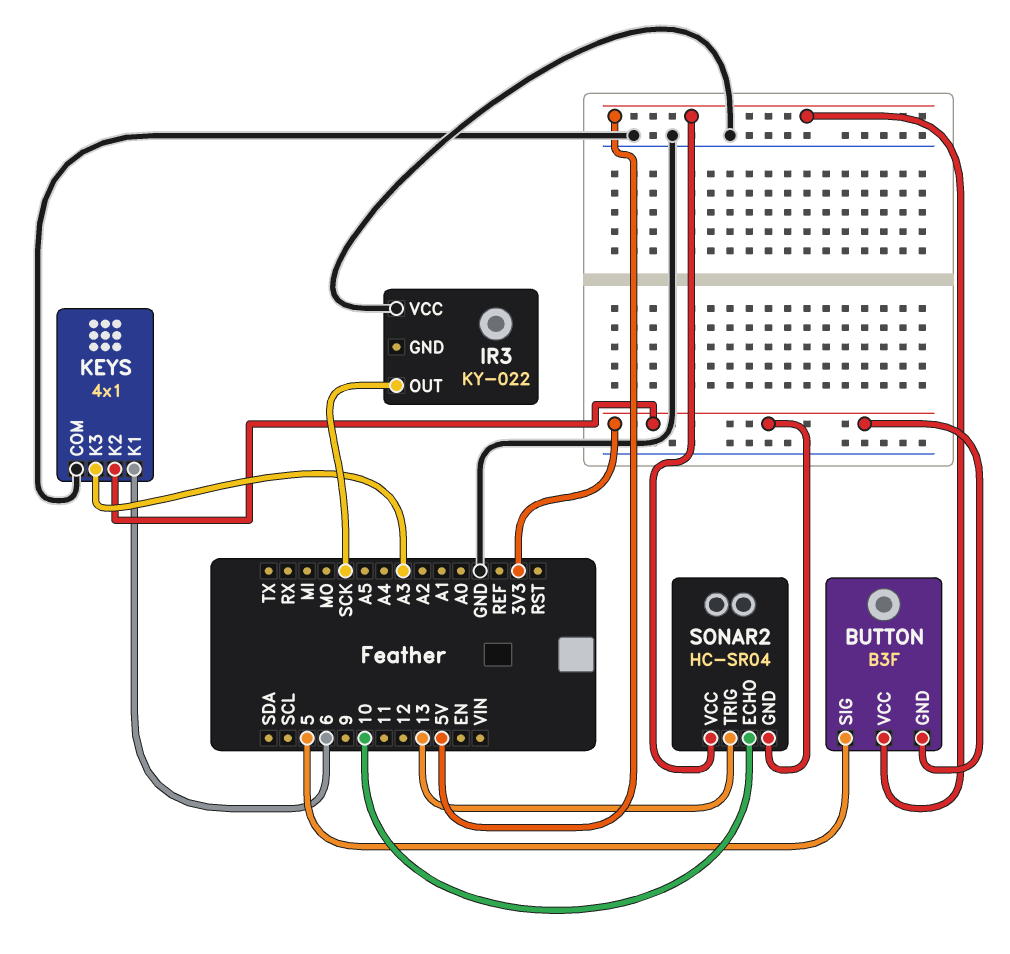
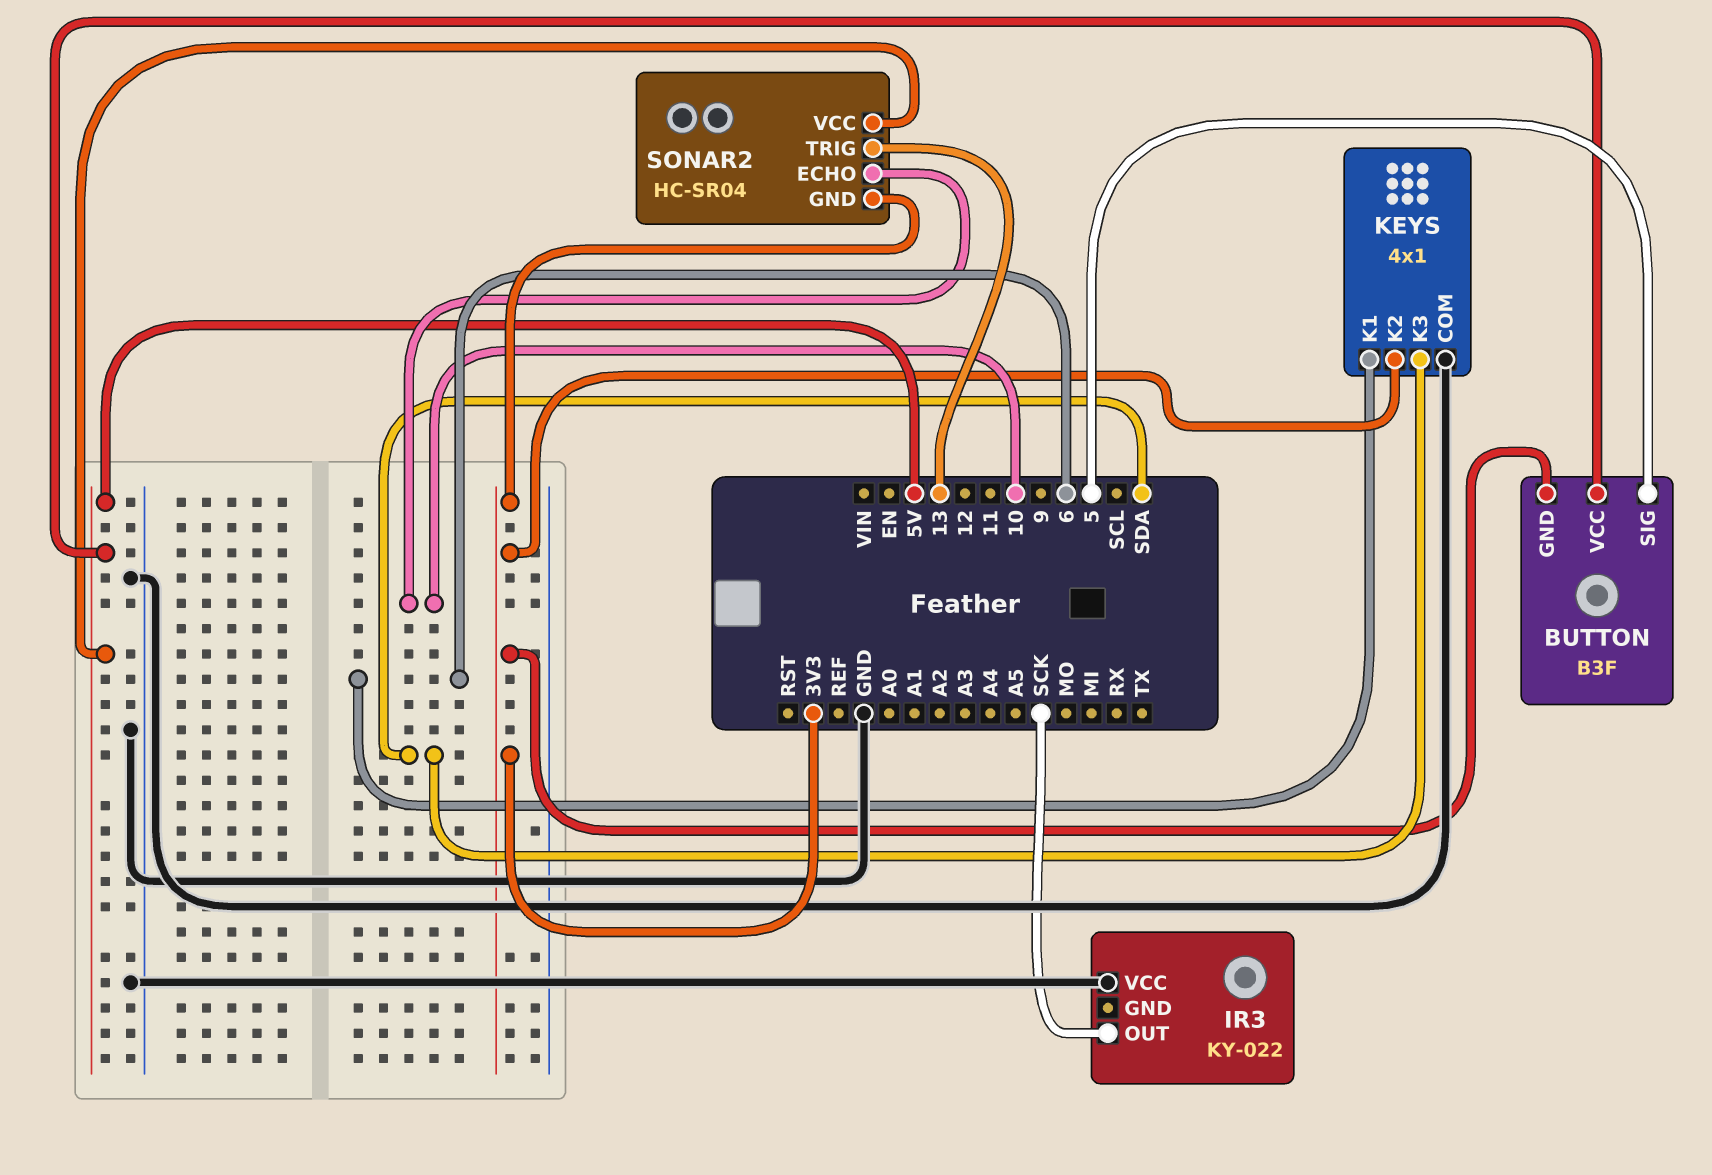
KEYS pin K3: A3 -> SDA

